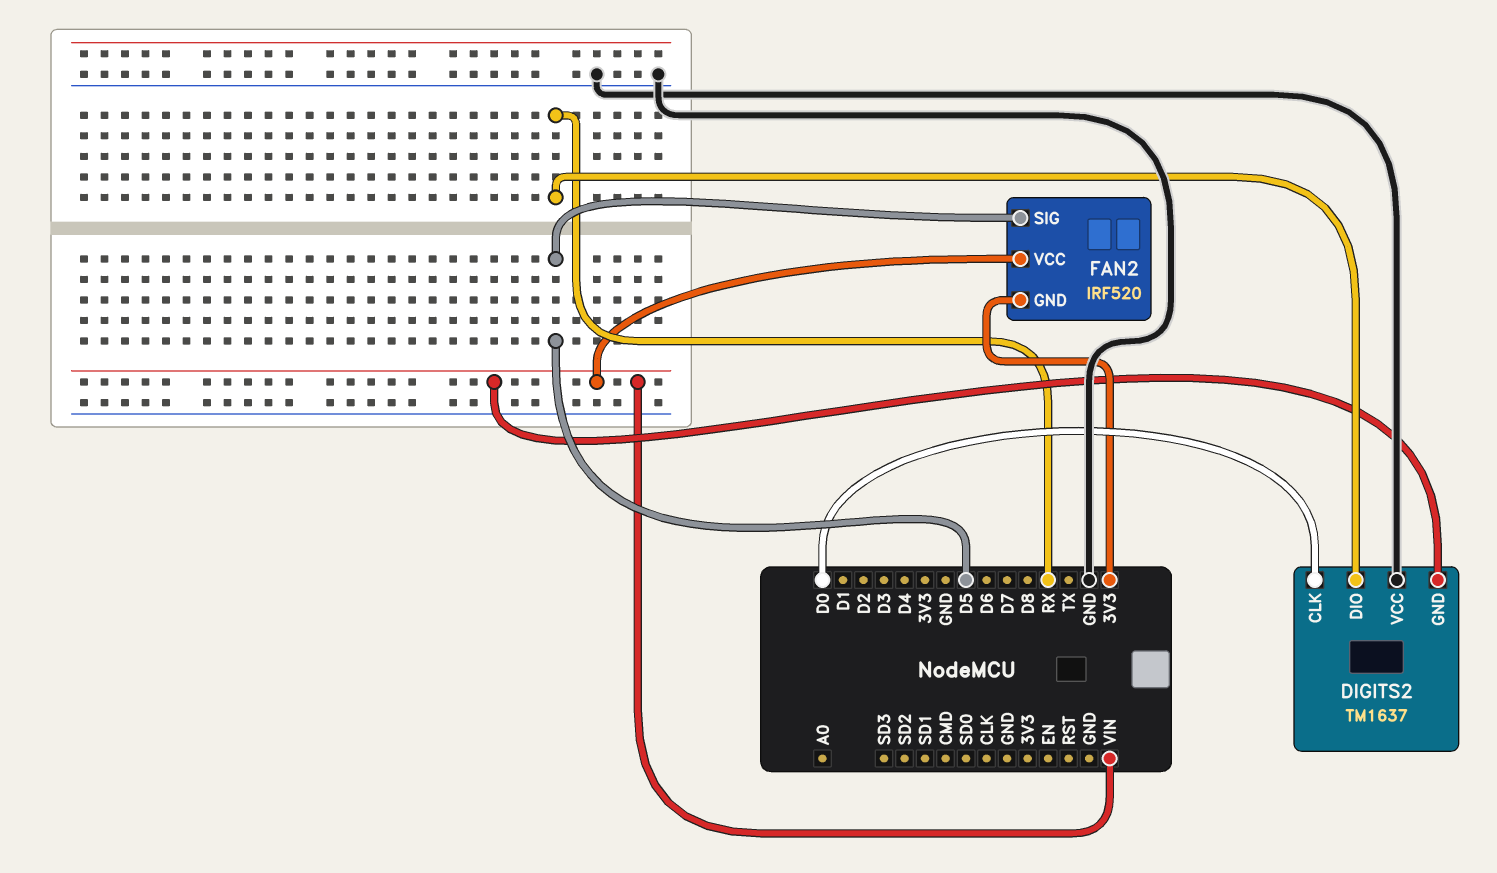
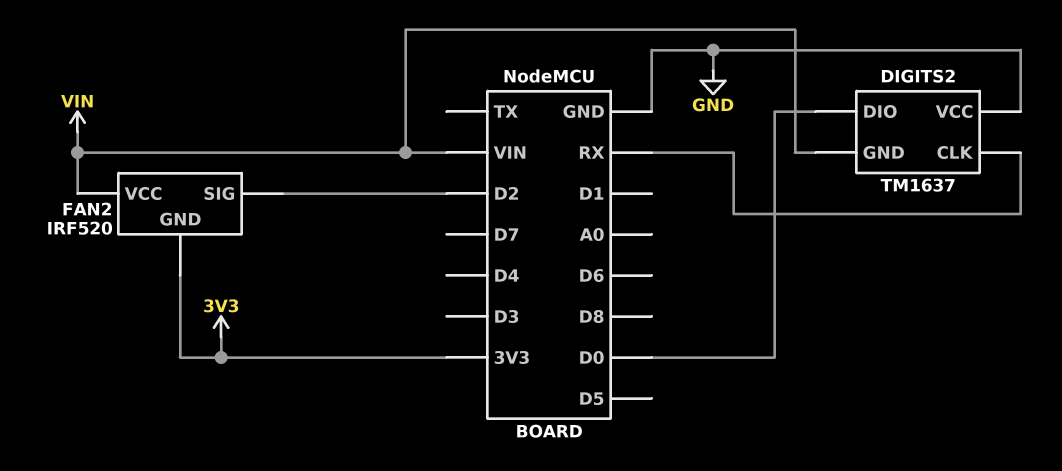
DIGITS2 pin CLK: D0 -> RX
DIGITS2 pin DIO: RX -> D0
FAN2 pin SIG: D5 -> D2

